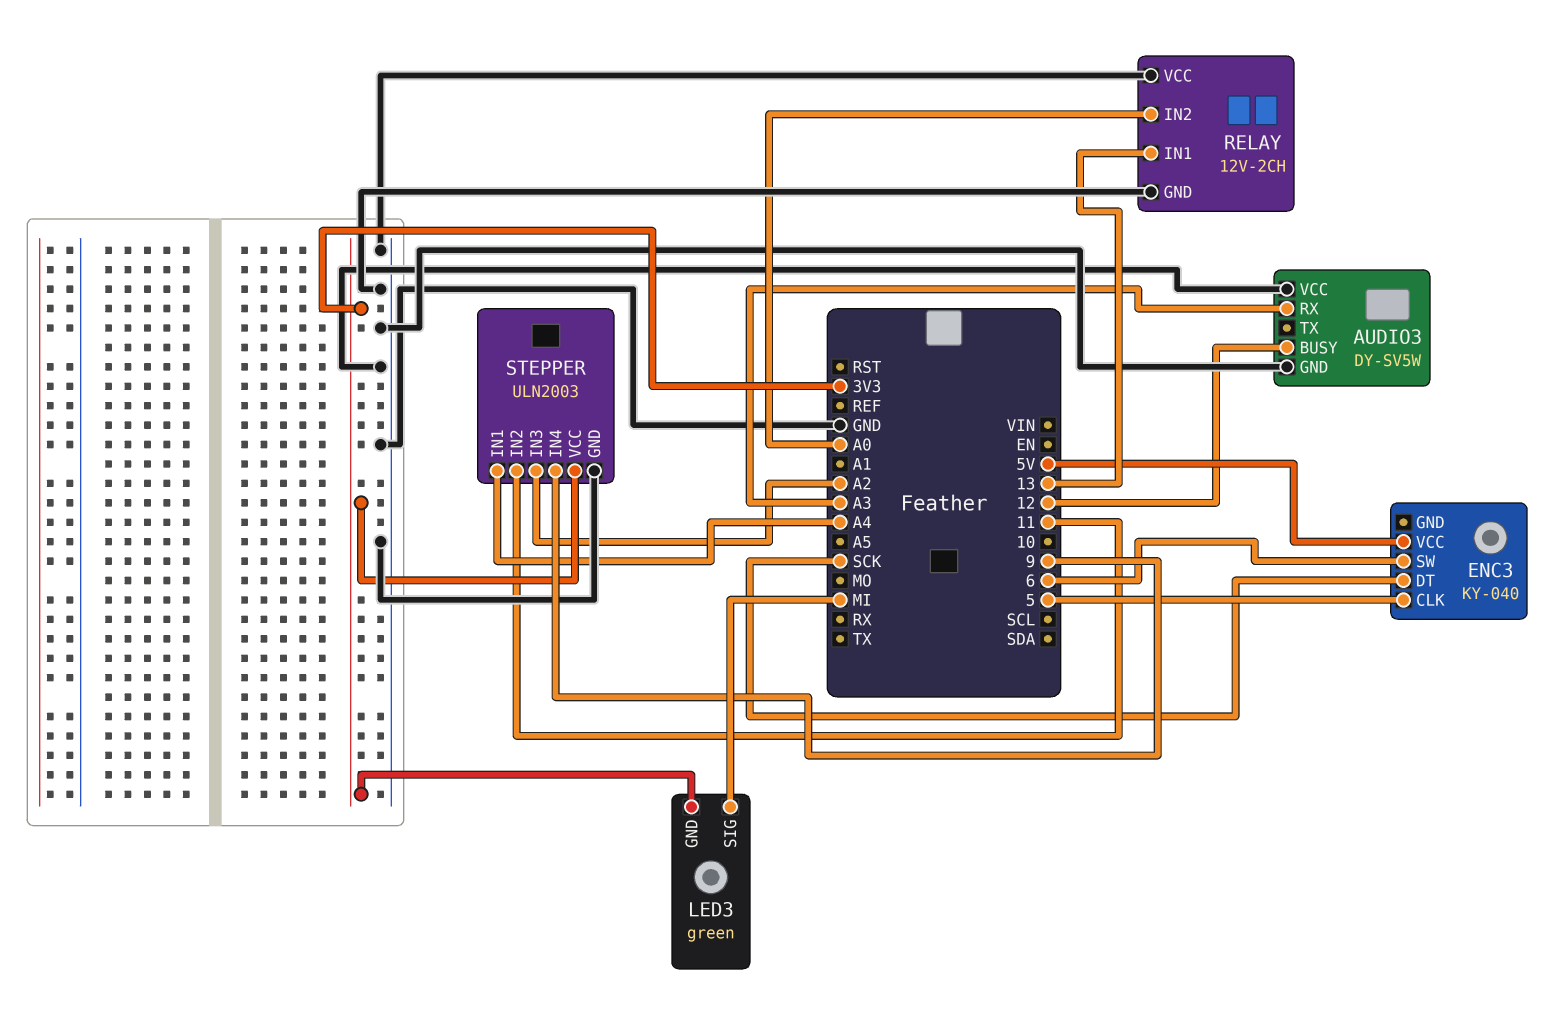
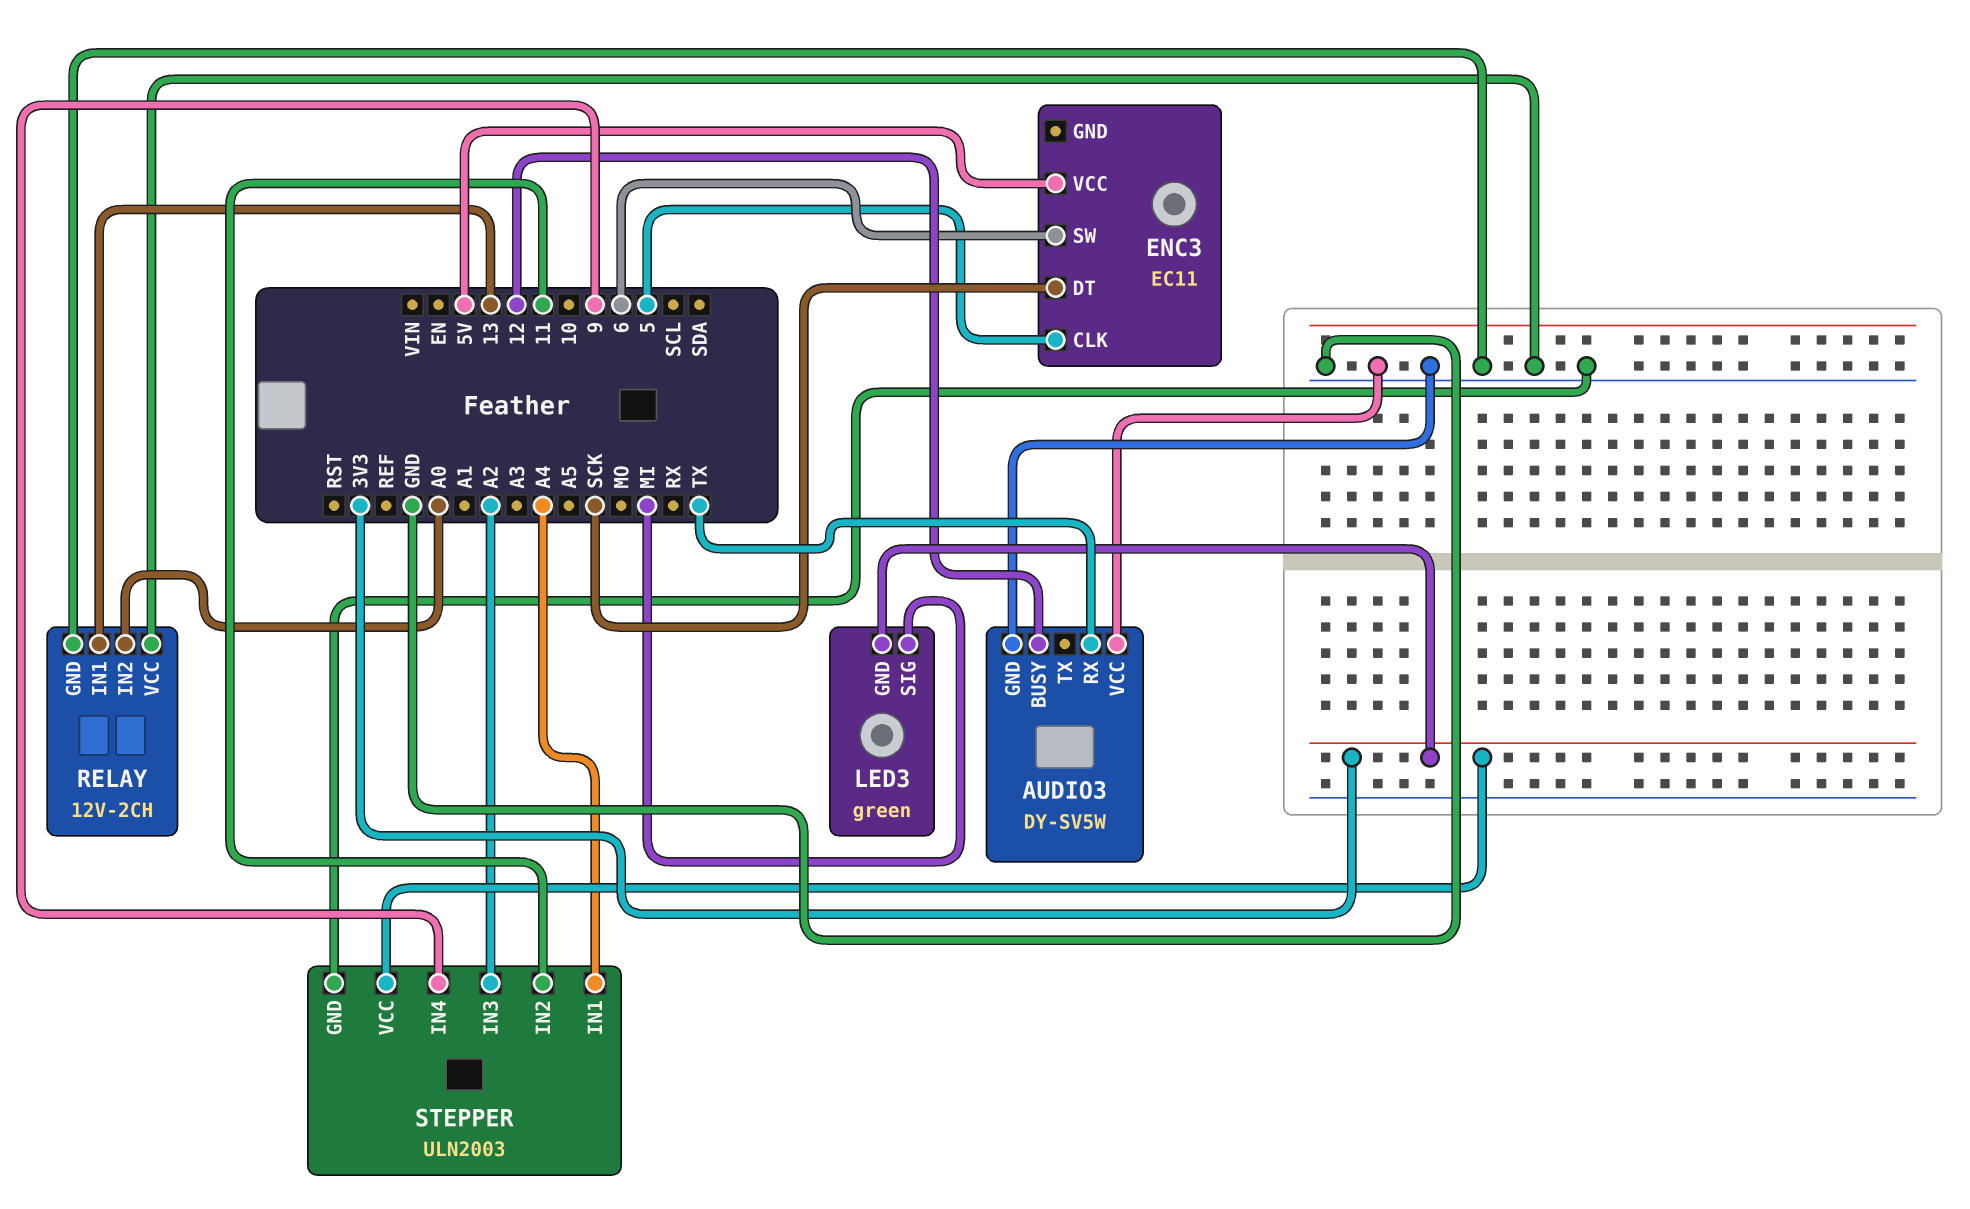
AUDIO3 pin RX: A3 -> TX
ENC3: KY-040 -> EC11

